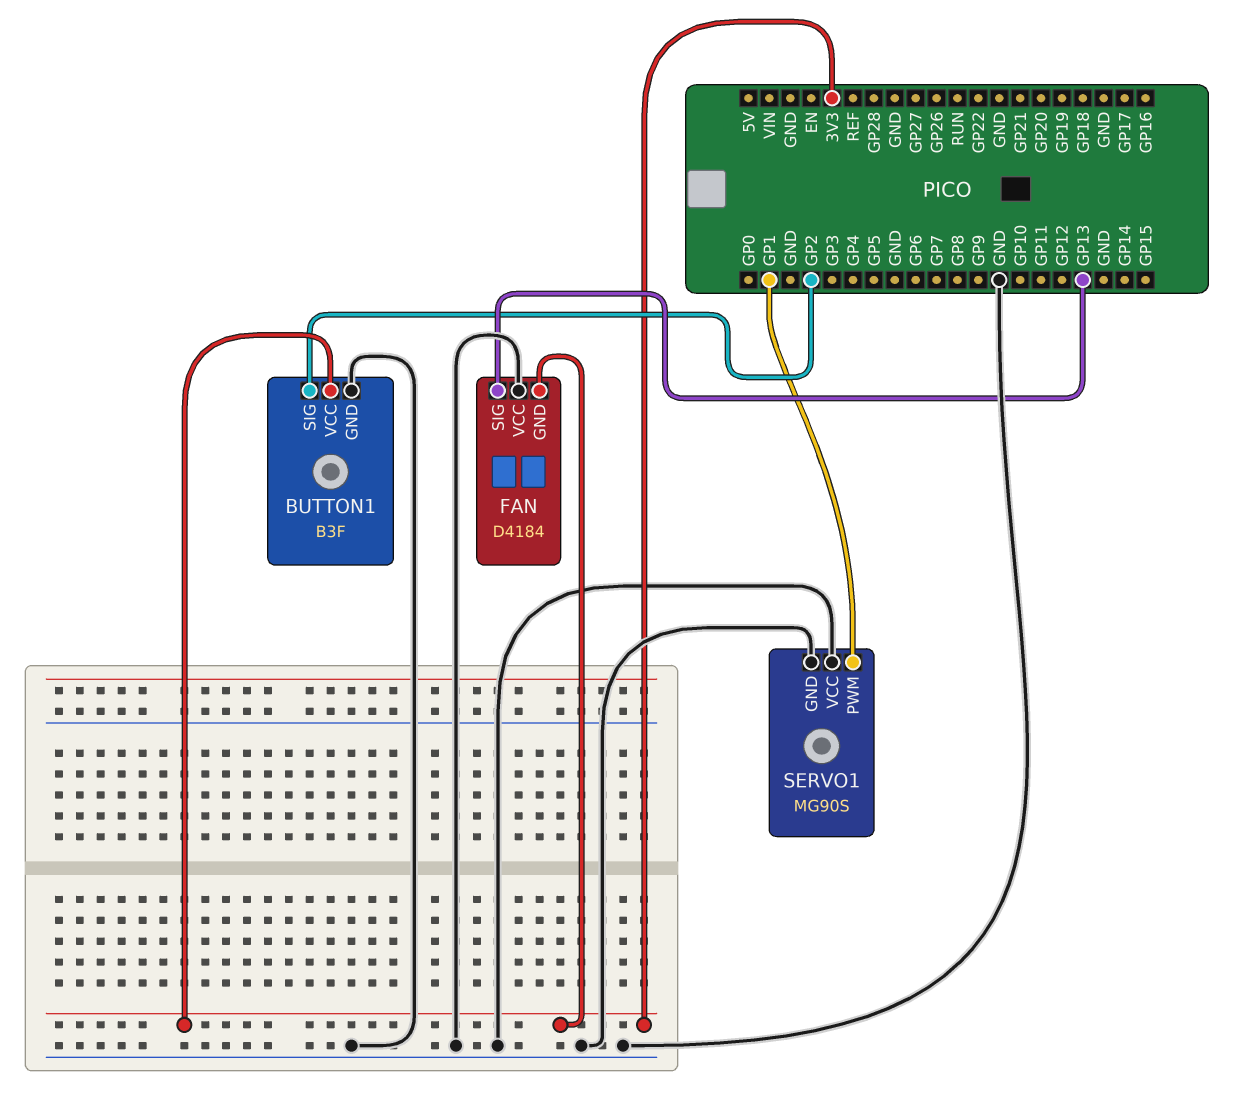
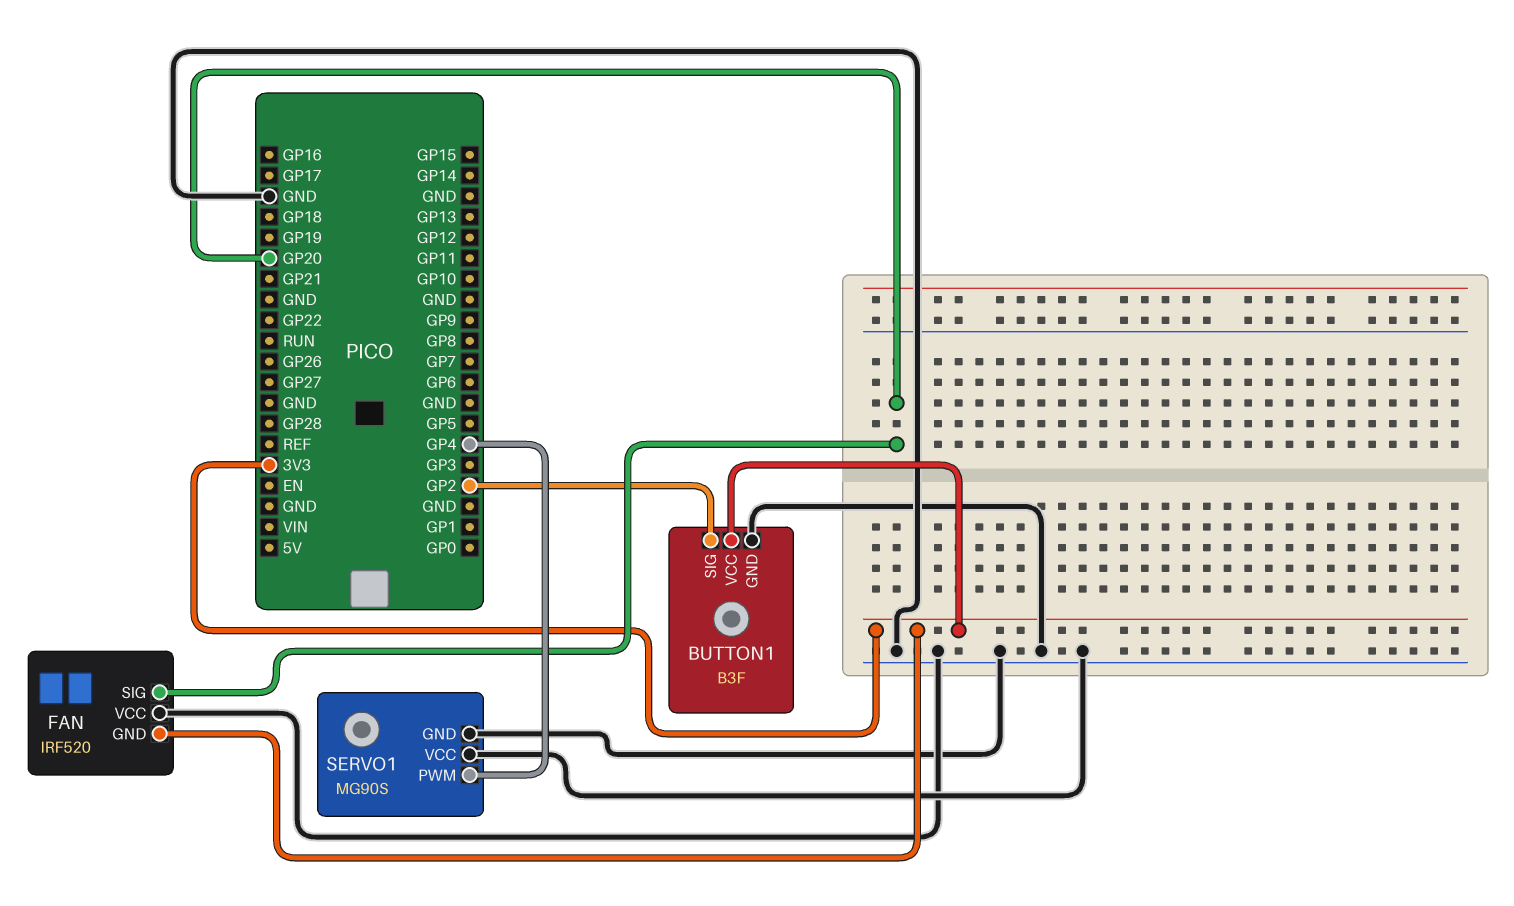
FAN: D4184 -> IRF520
FAN pin SIG: GP13 -> GP20
SERVO1 pin PWM: GP1 -> GP4

